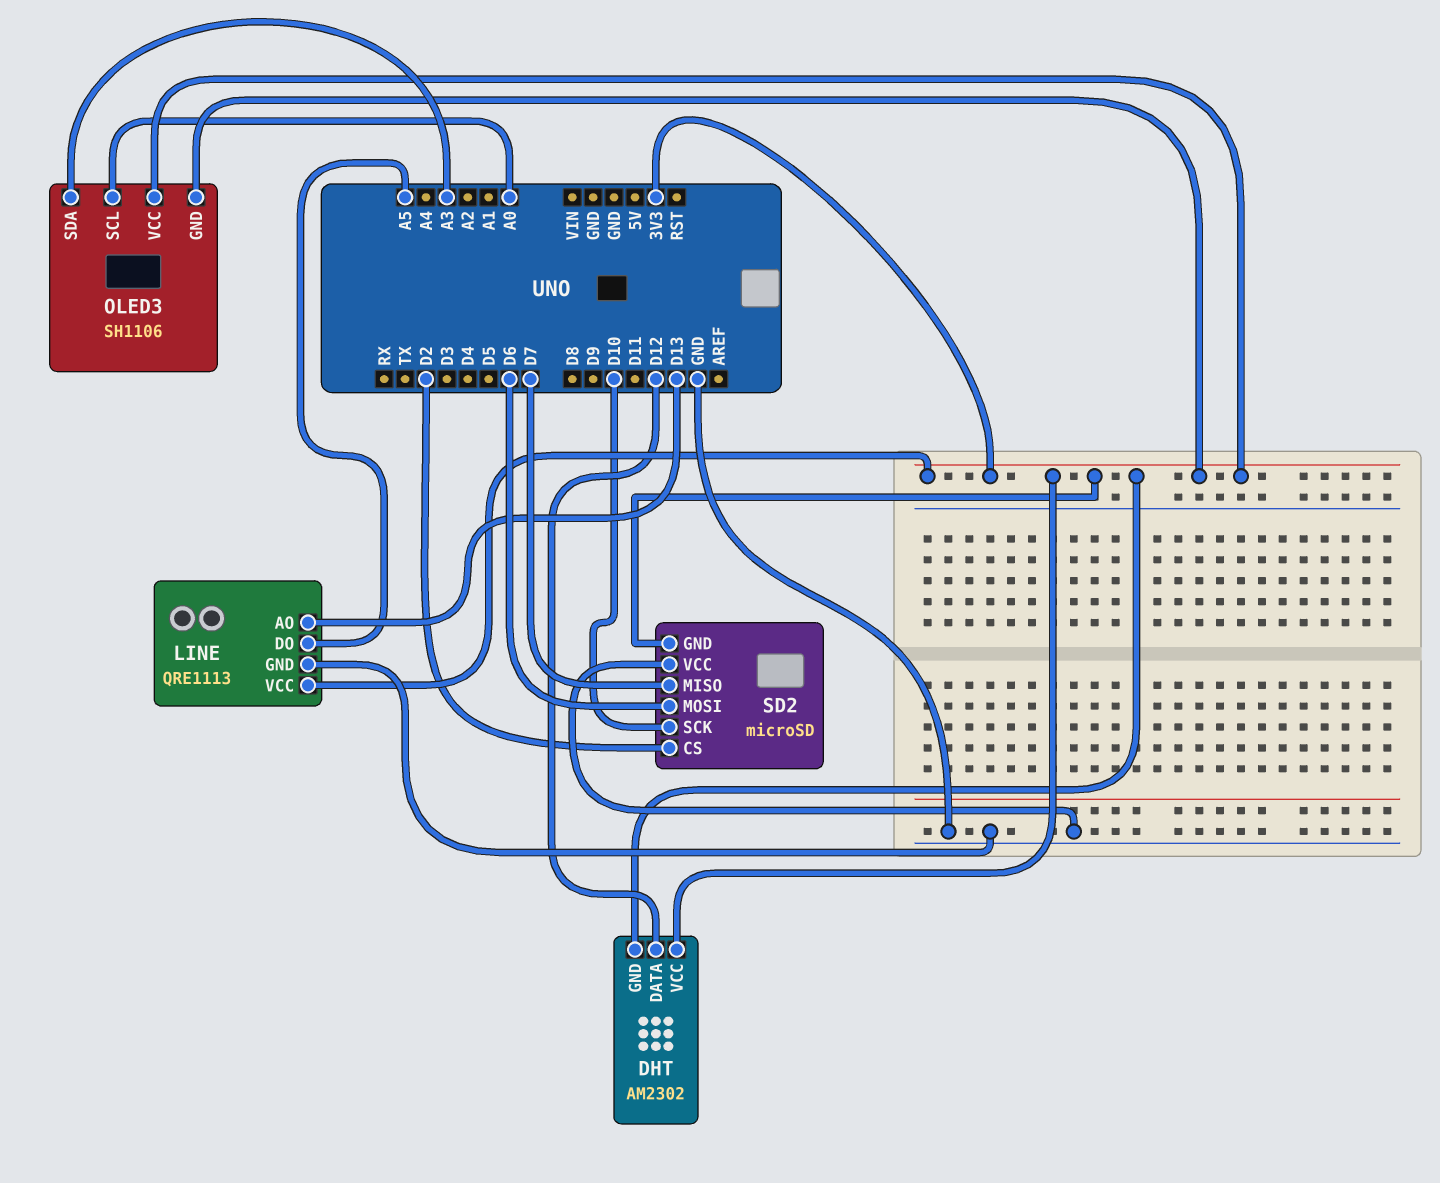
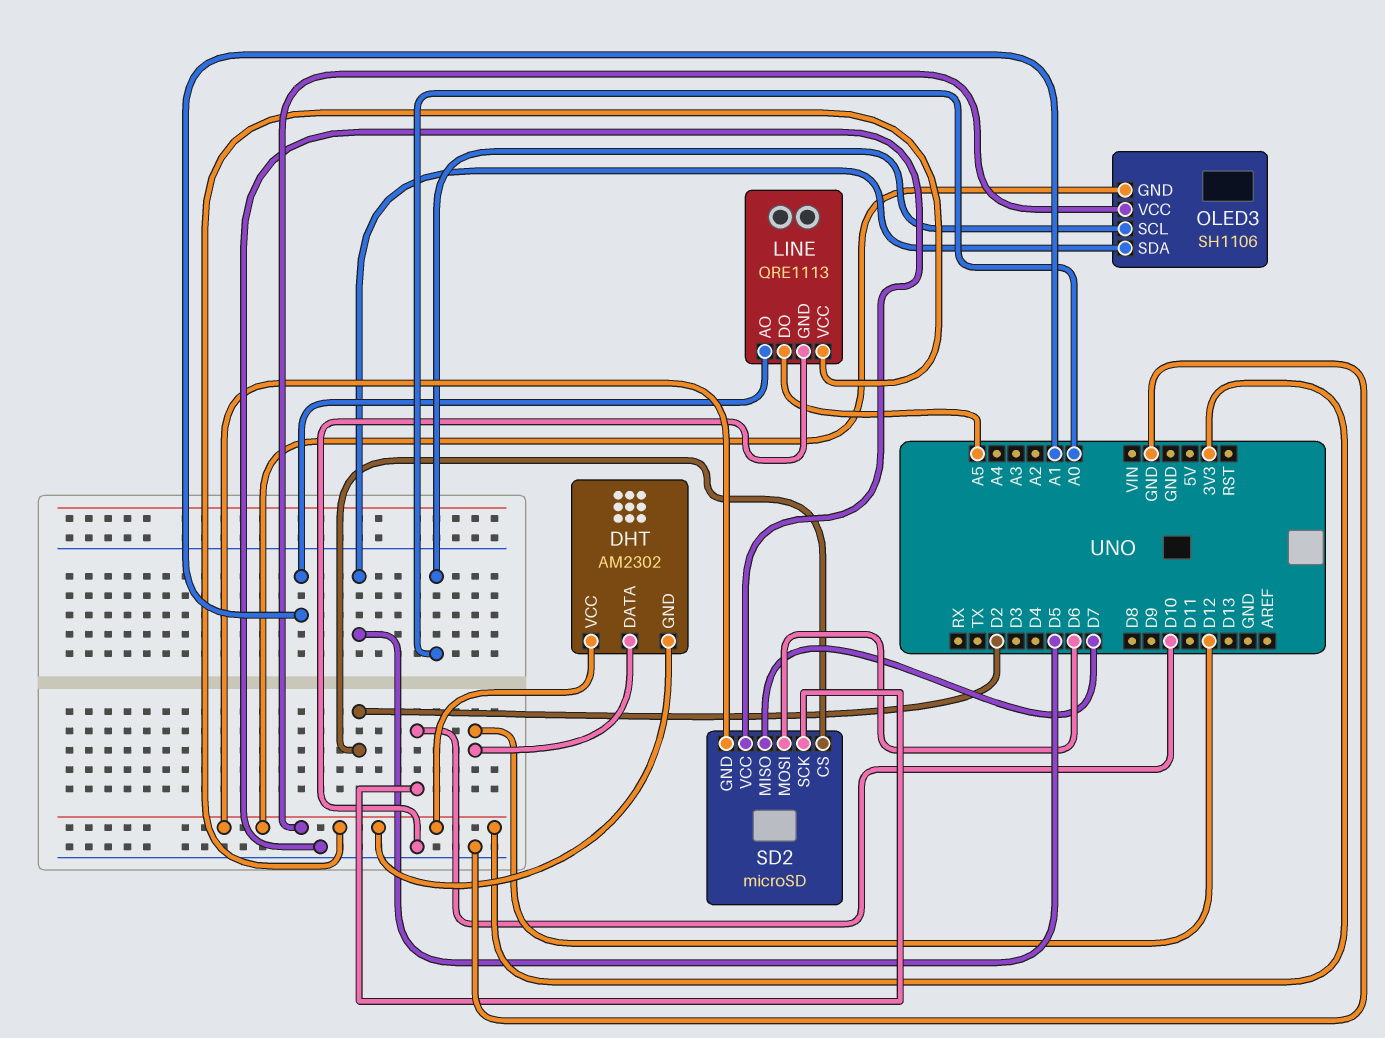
LINE pin AO: D13 -> A1
OLED3 pin SDA: A3 -> D5

